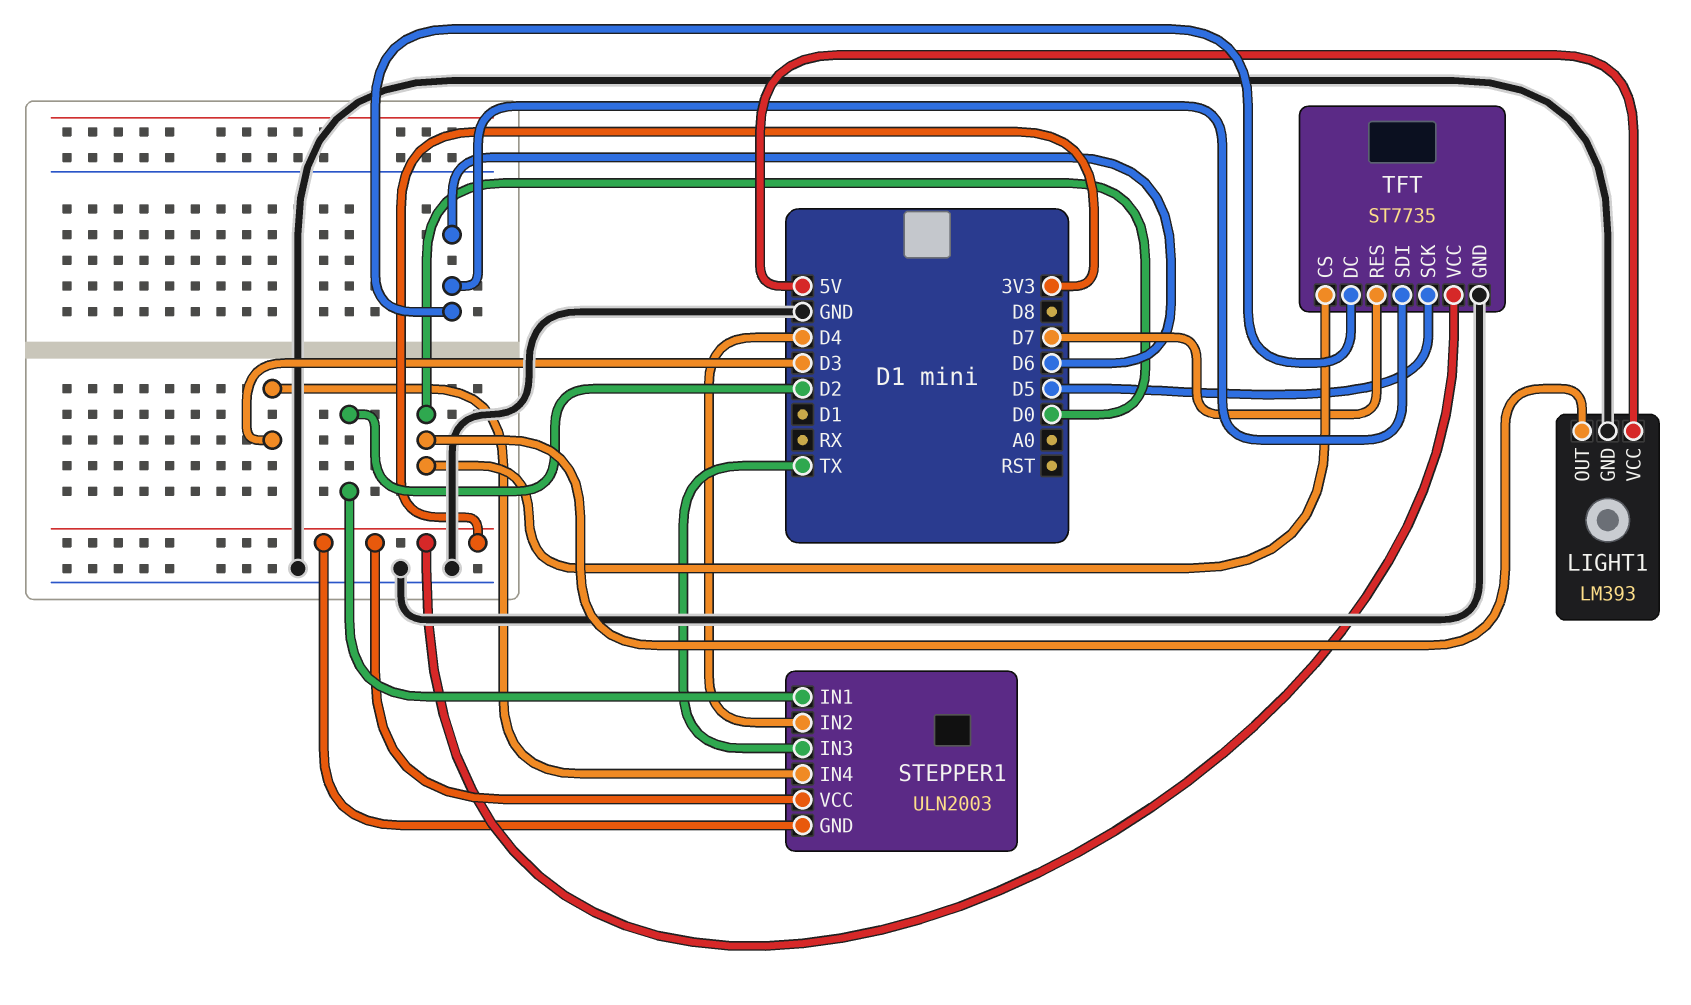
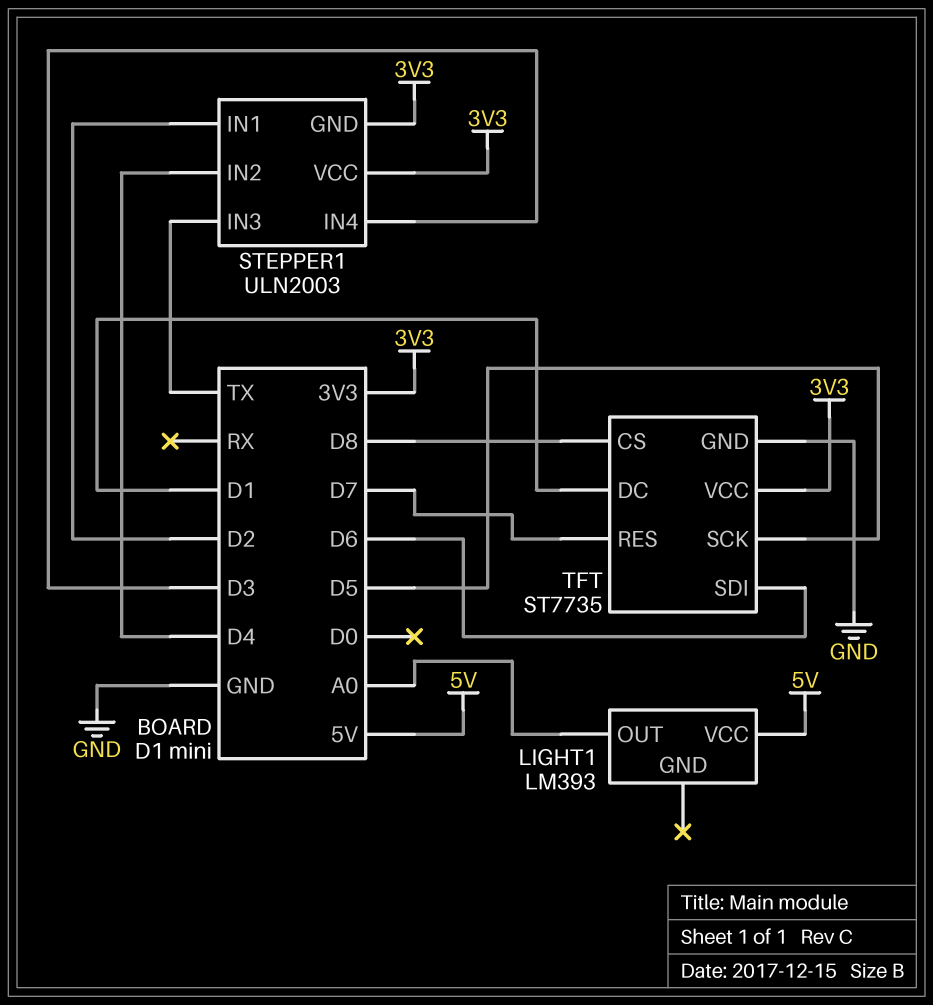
LIGHT1 pin GND: GND -> none
LIGHT1 pin OUT: D0 -> A0
TFT pin CS: D0 -> D8
TFT pin DC: D6 -> D1

